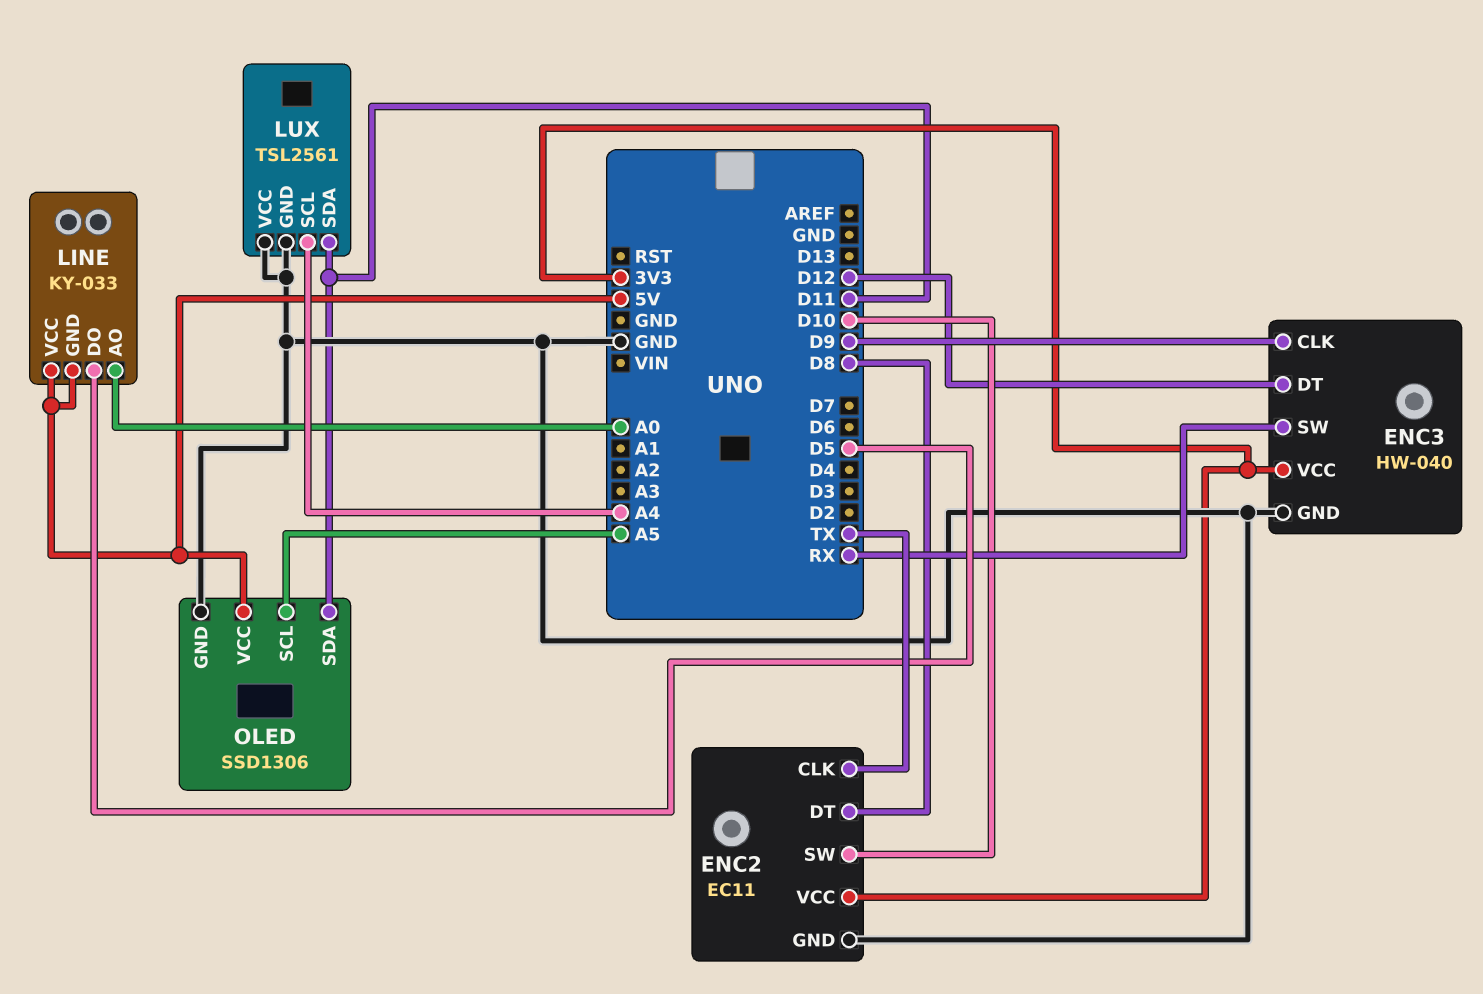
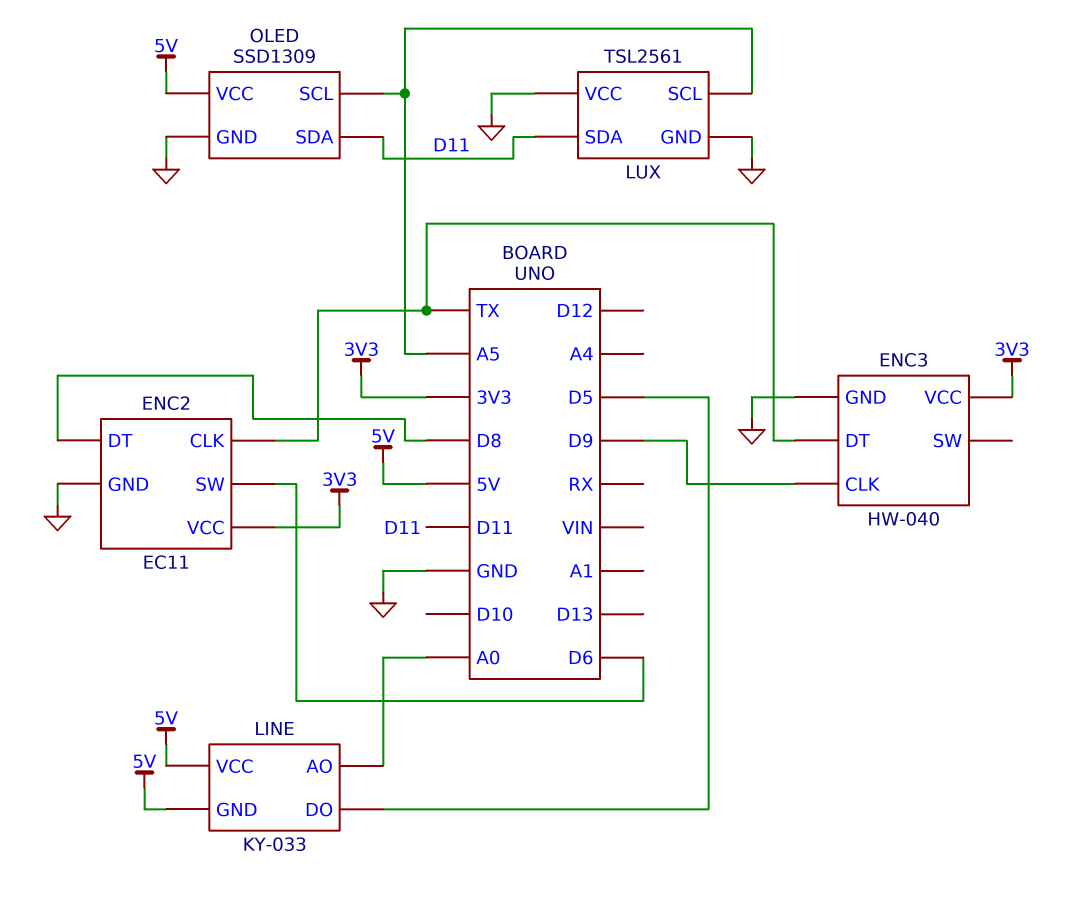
ENC2 pin SW: D10 -> D6
ENC3 pin DT: D12 -> TX
ENC3 pin SW: RX -> none
LUX pin SCL: A4 -> A5
OLED: SSD1306 -> SSD1309

